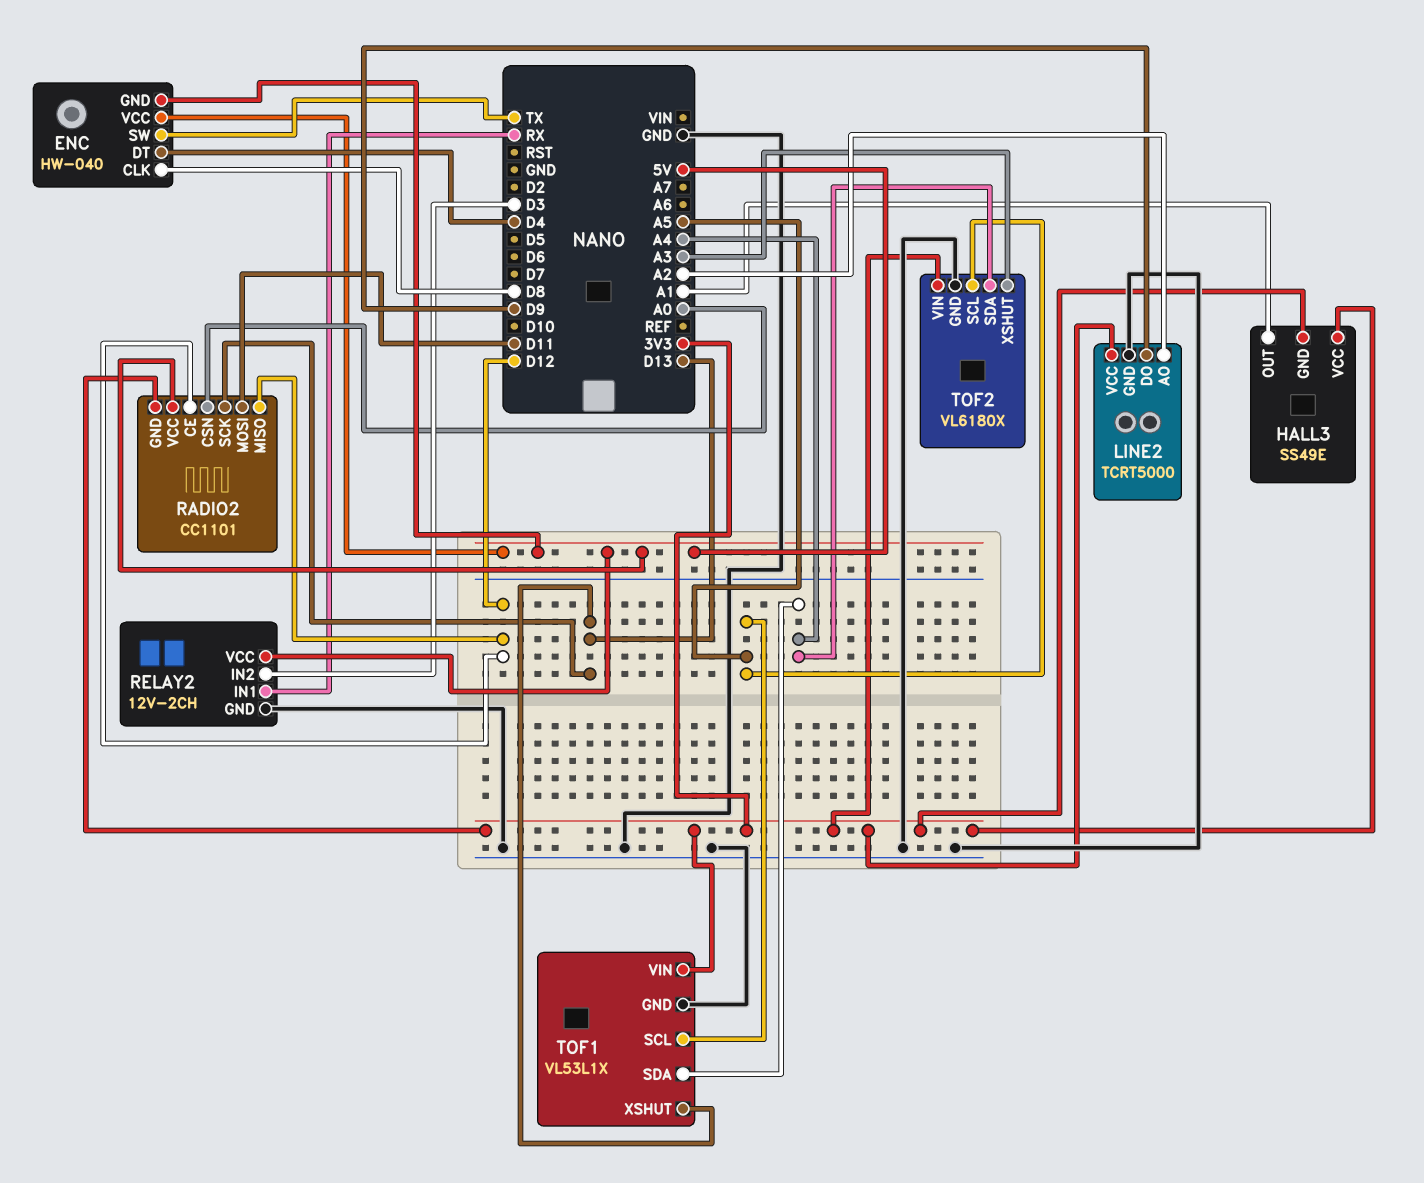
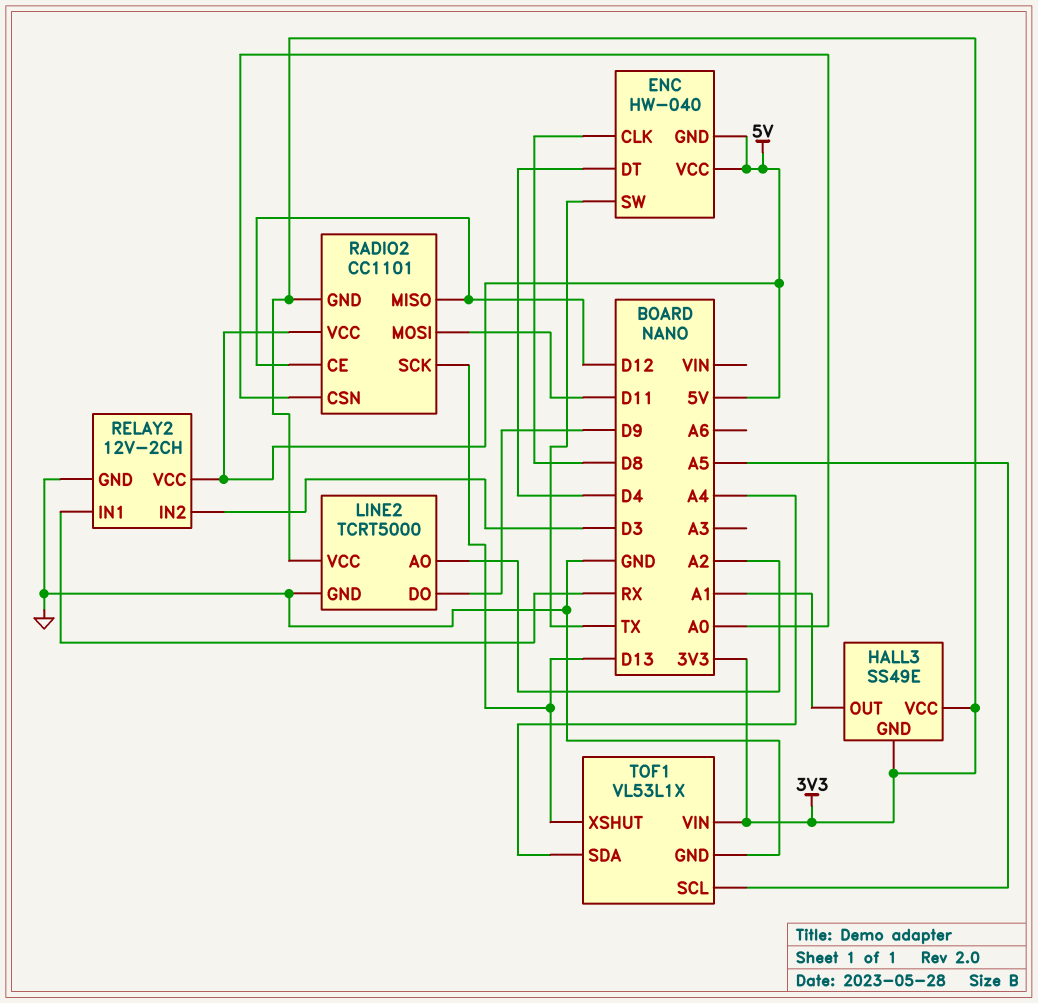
TOF2: VL6180X -> none
TOF2 pin GND: GND -> none
TOF2 pin SCL: A5 -> none
TOF2 pin SDA: A4 -> none
TOF2 pin VIN: 3V3 -> none
TOF2 pin XSHUT: A3 -> none

